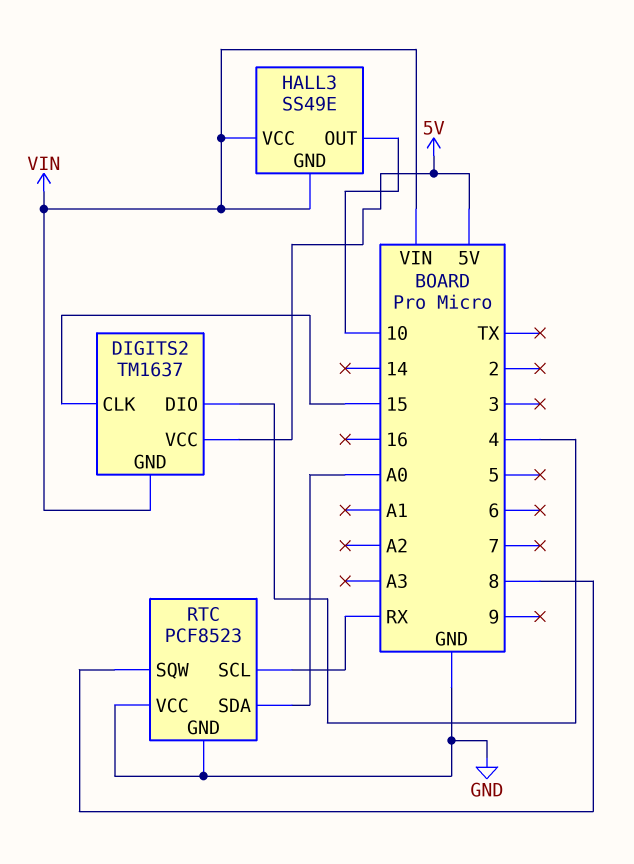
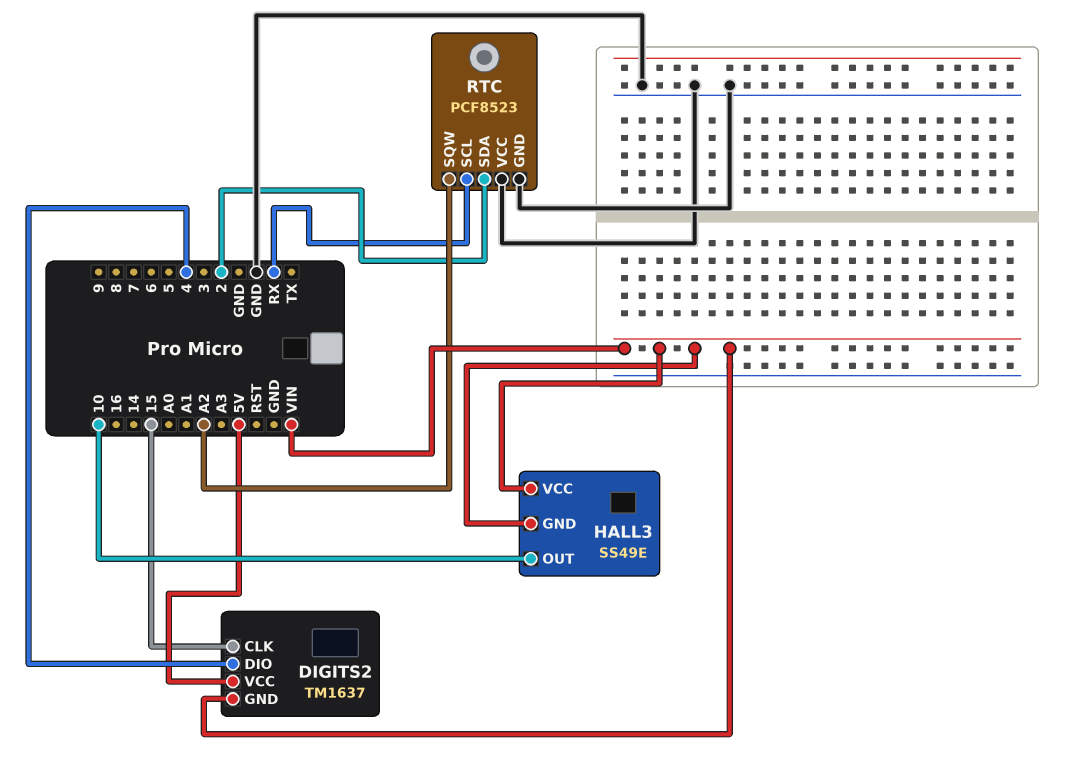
RTC pin SDA: A0 -> 2
RTC pin SQW: 8 -> A2

